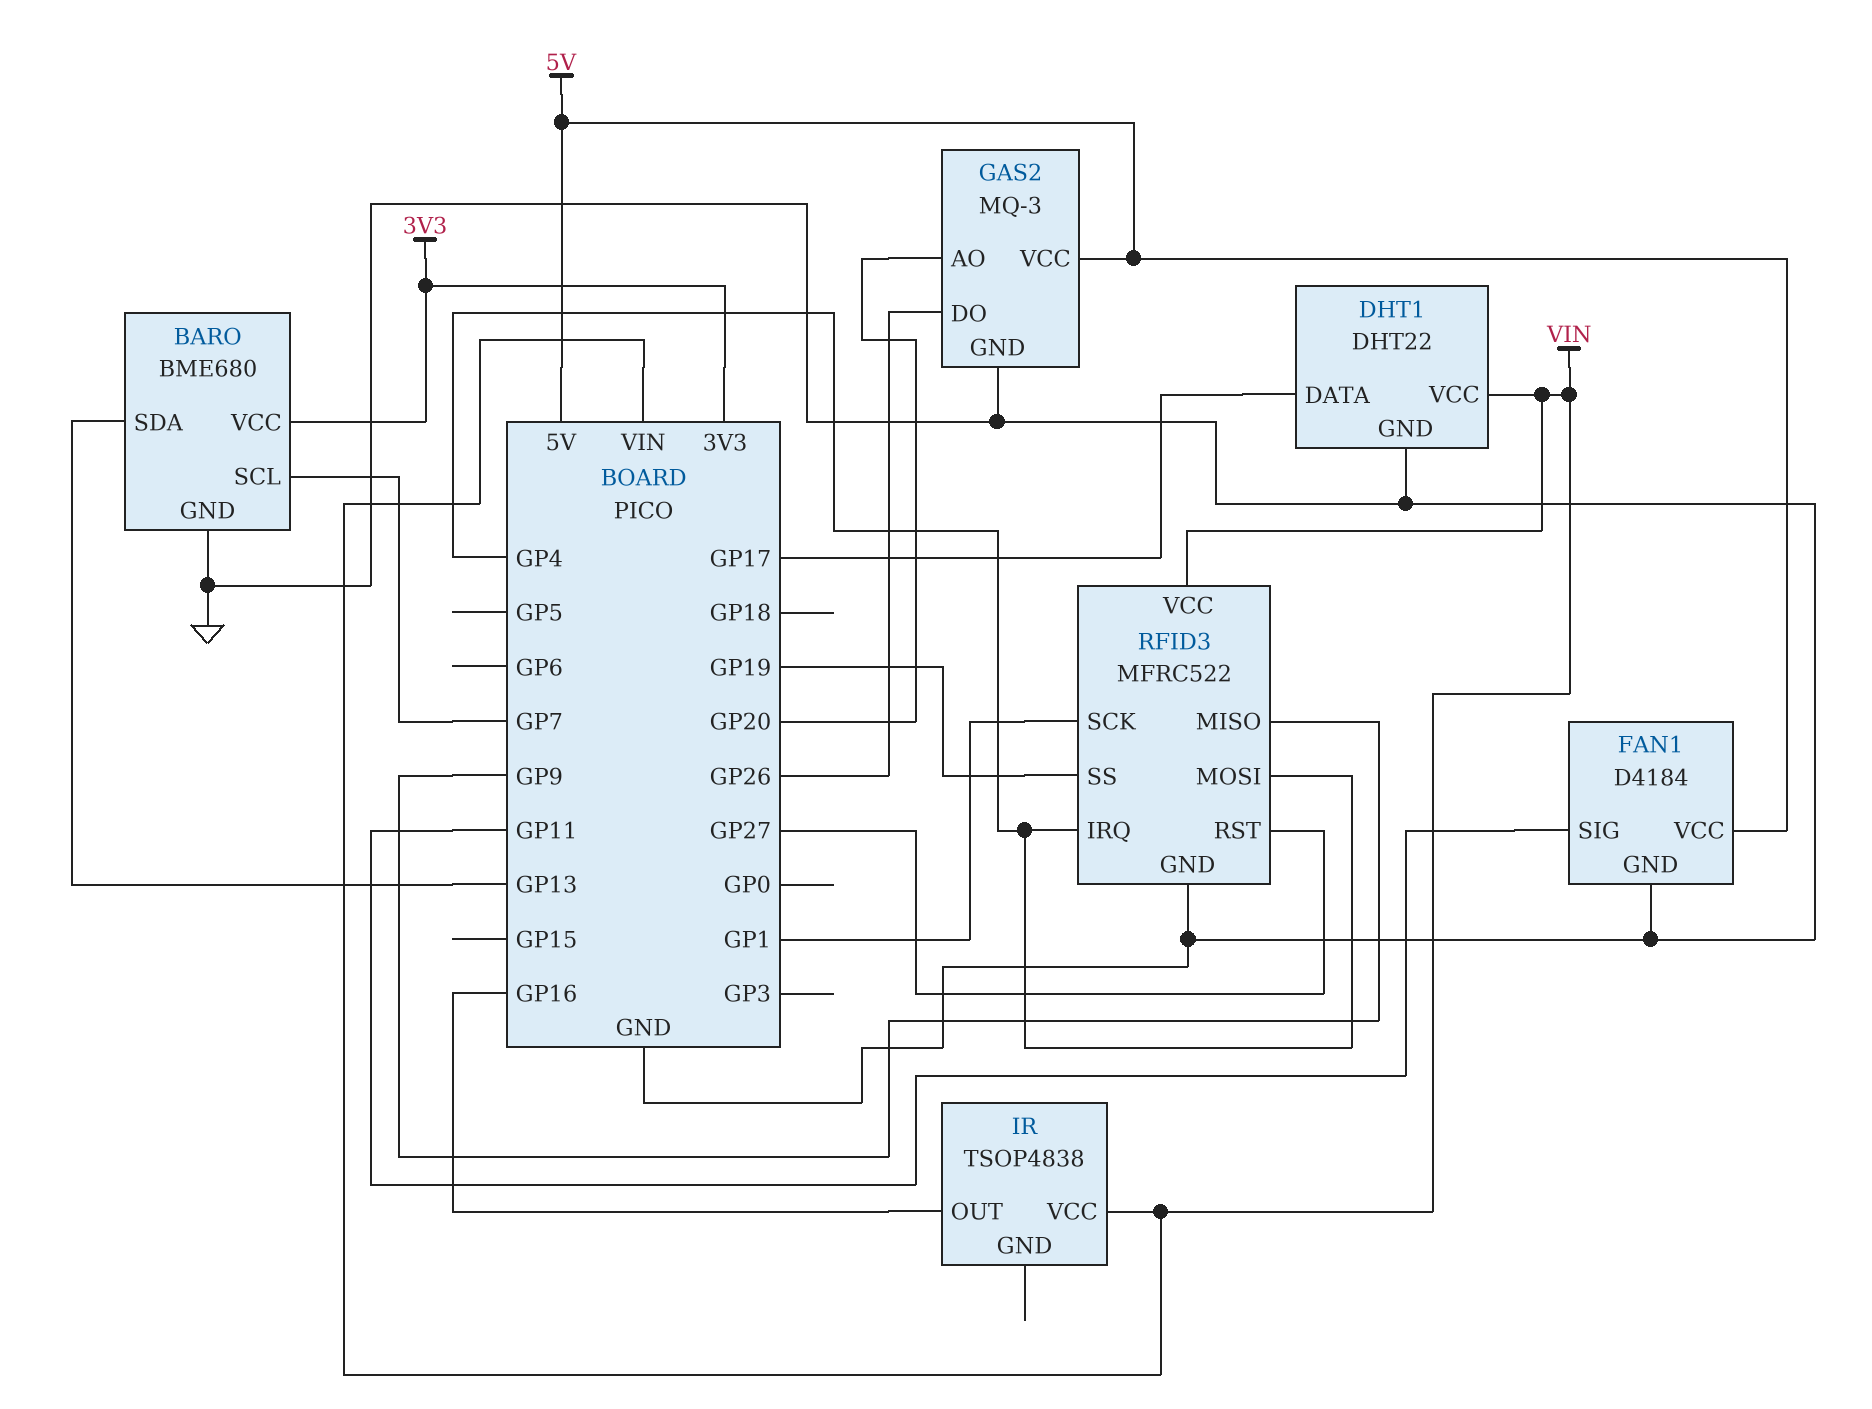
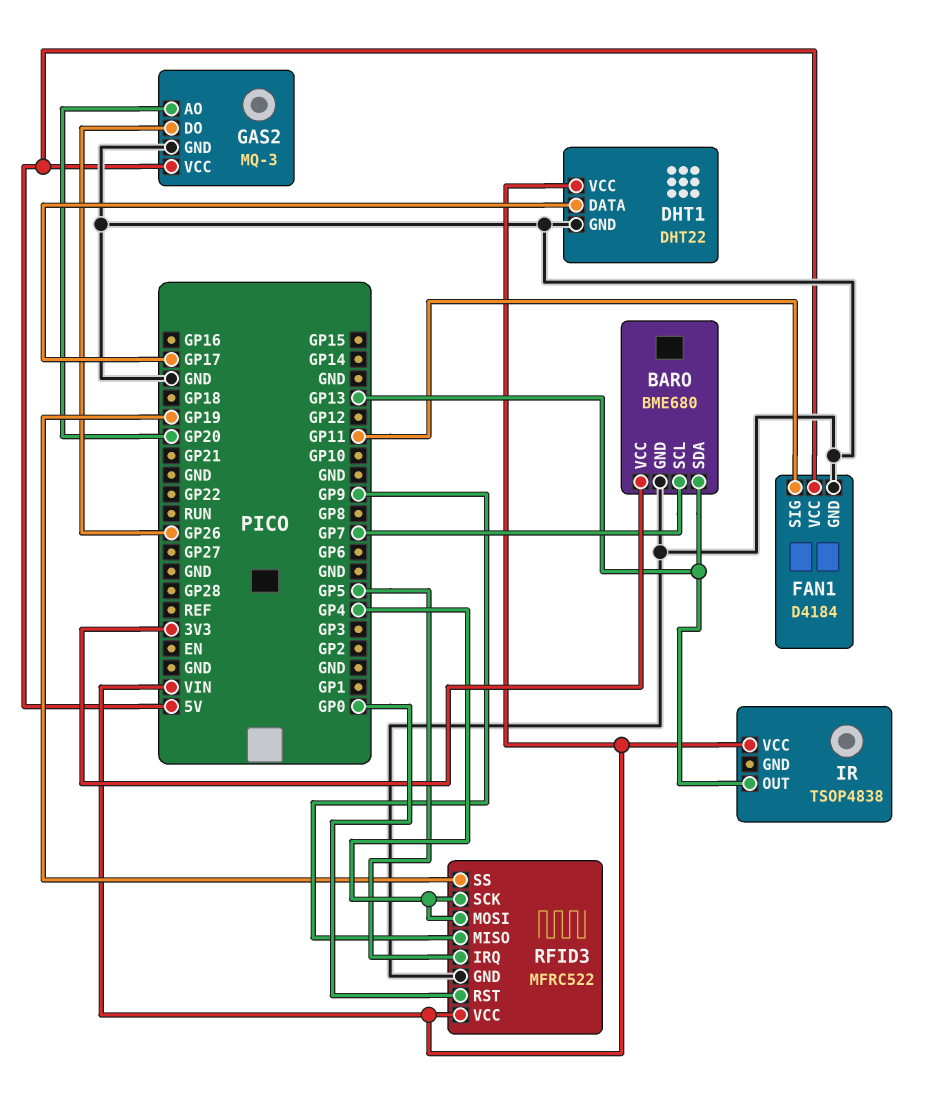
IR pin OUT: GP16 -> GP13
RFID3 pin IRQ: GP4 -> GP5
RFID3 pin RST: GP27 -> GP0
RFID3 pin SCK: GP1 -> GP4

